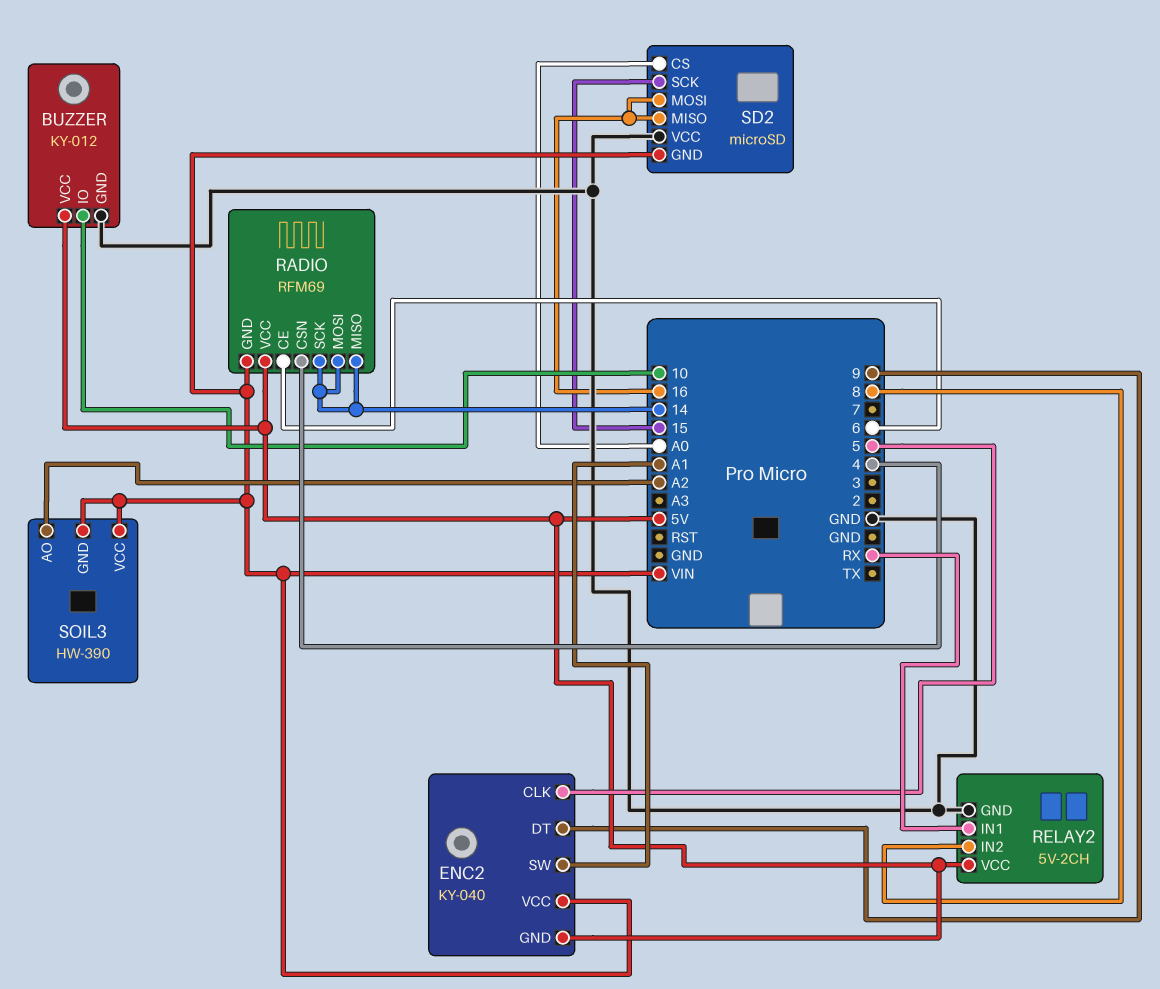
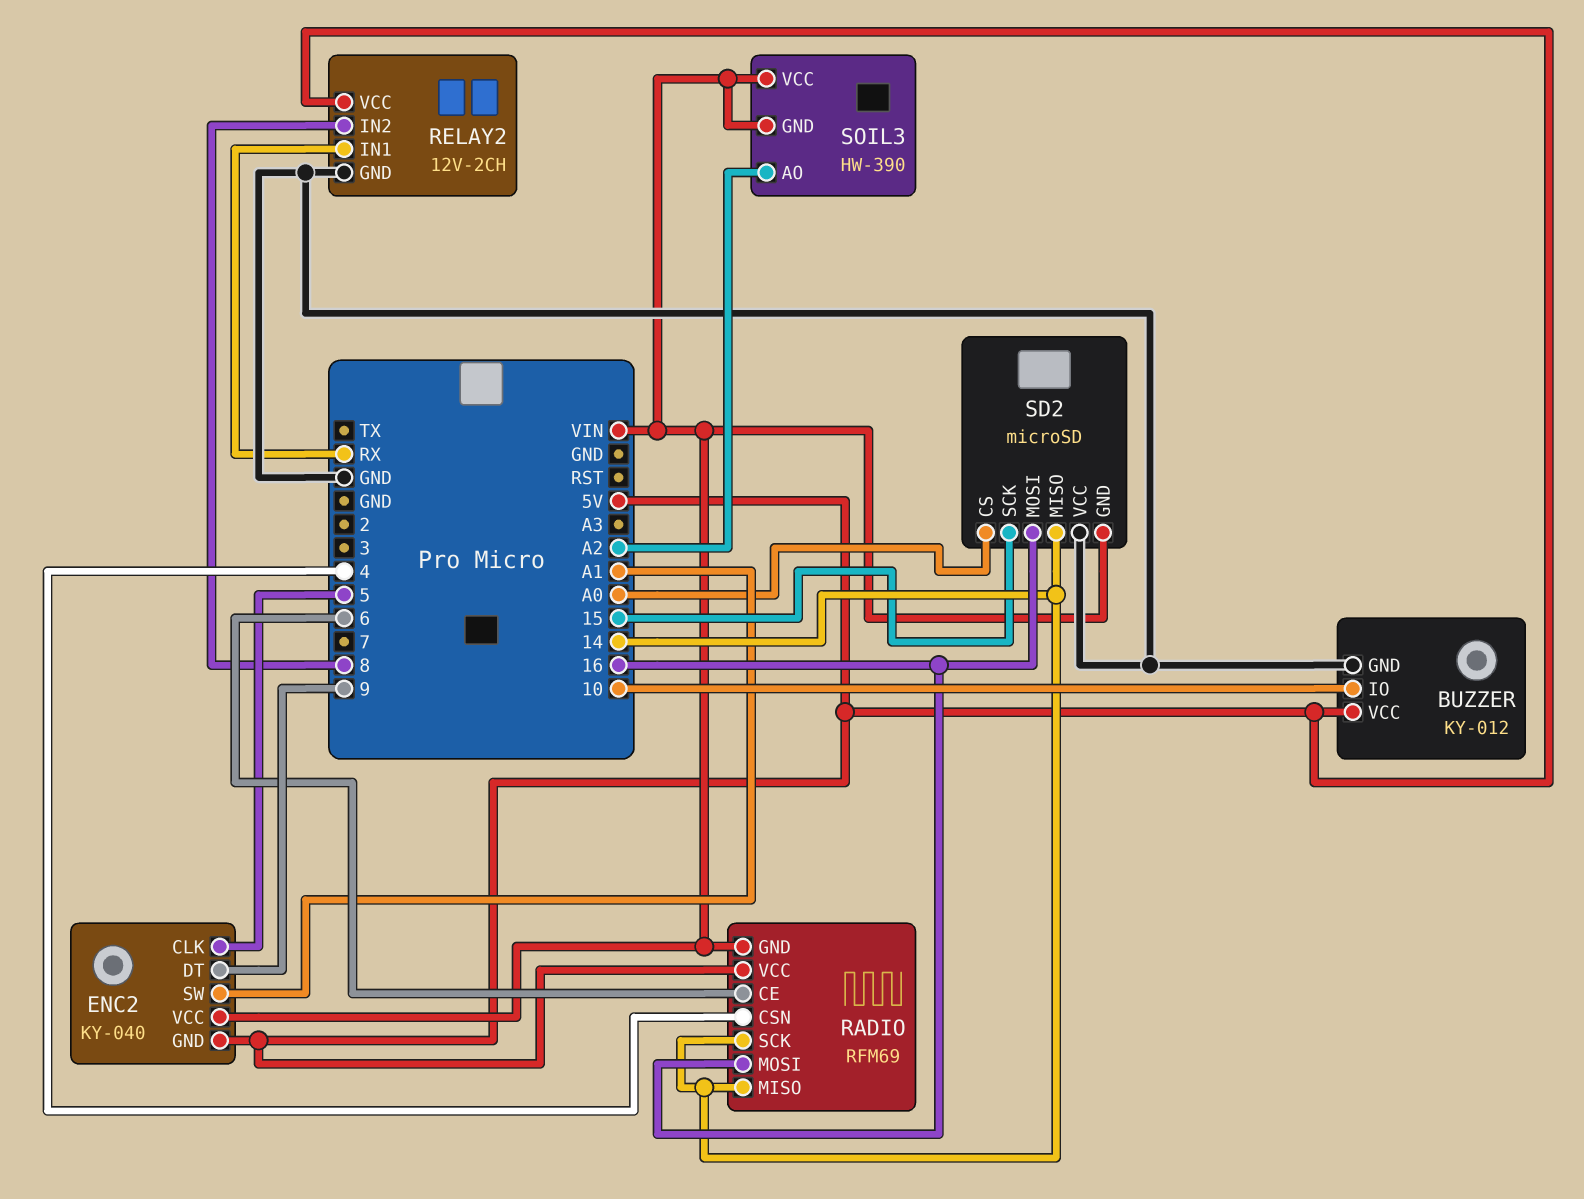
RADIO pin MOSI: 14 -> 16
RELAY2: 5V-2CH -> 12V-2CH
SD2 pin MISO: 16 -> 14

